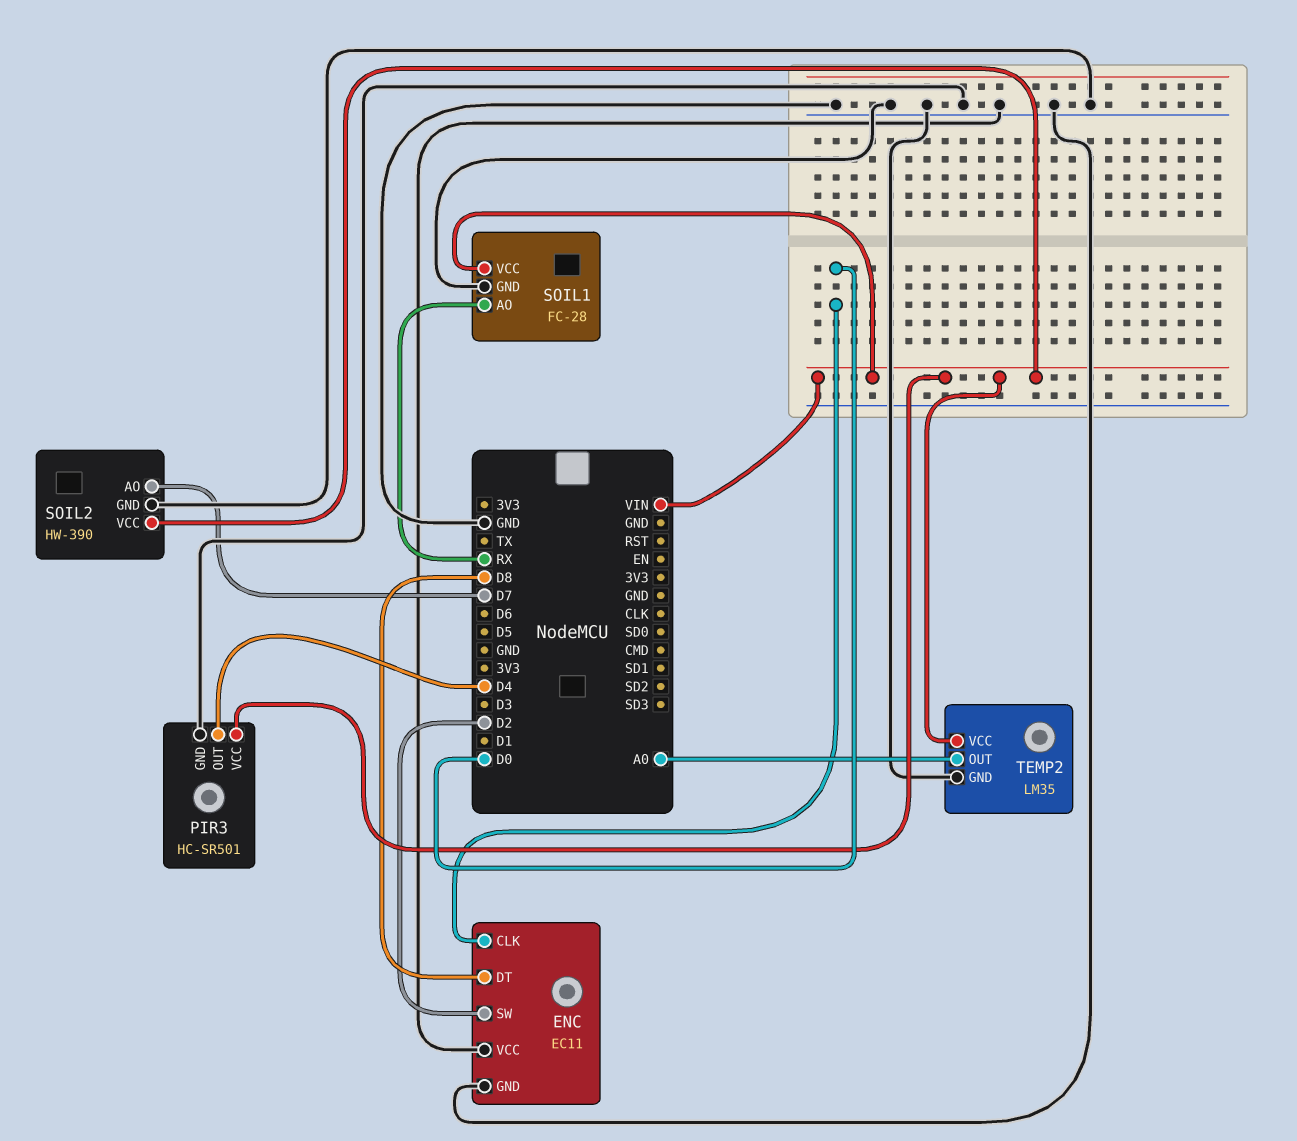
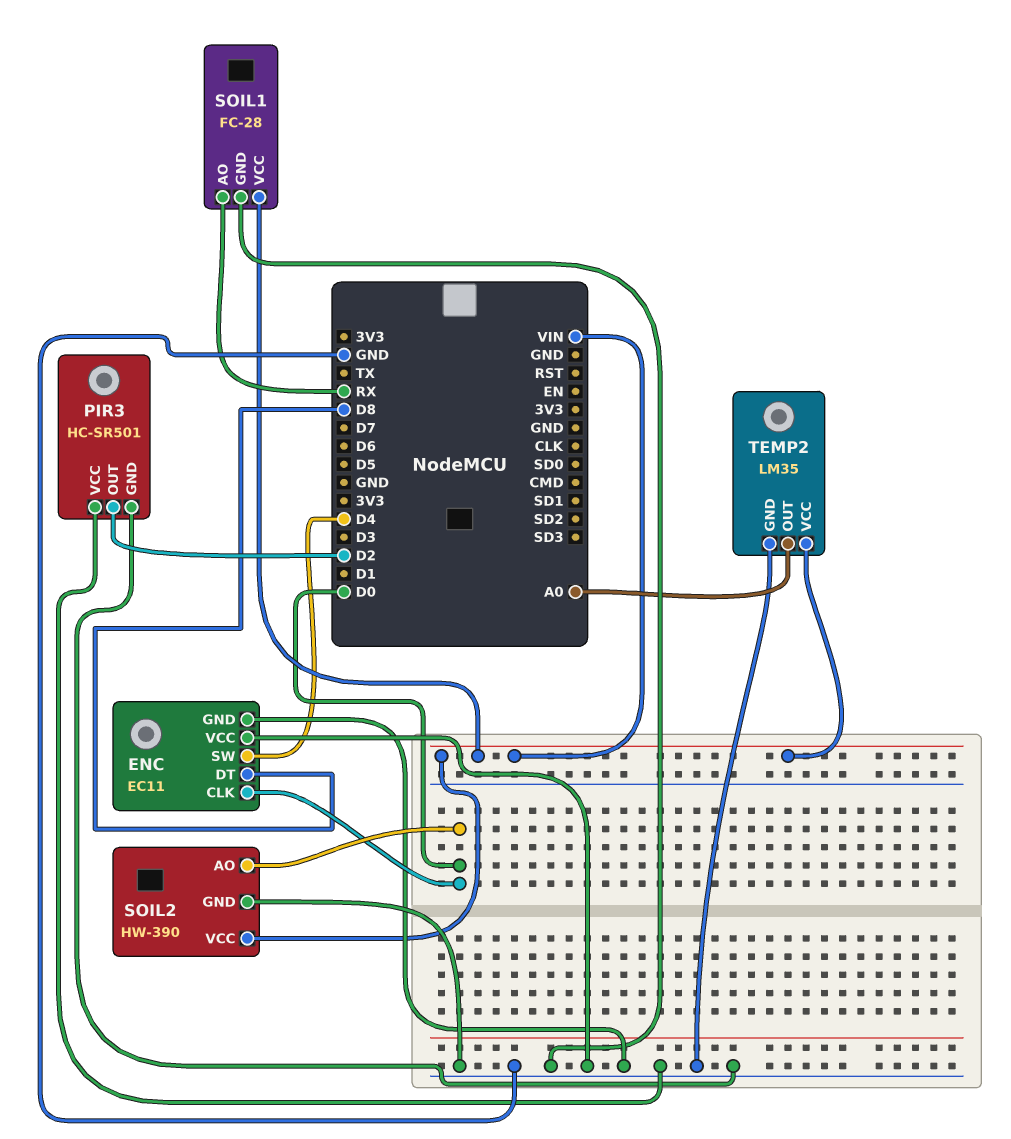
ENC pin SW: D2 -> D4
PIR3 pin OUT: D4 -> D2
PIR3 pin VCC: VIN -> GND
SOIL2 pin AO: D7 -> D0

